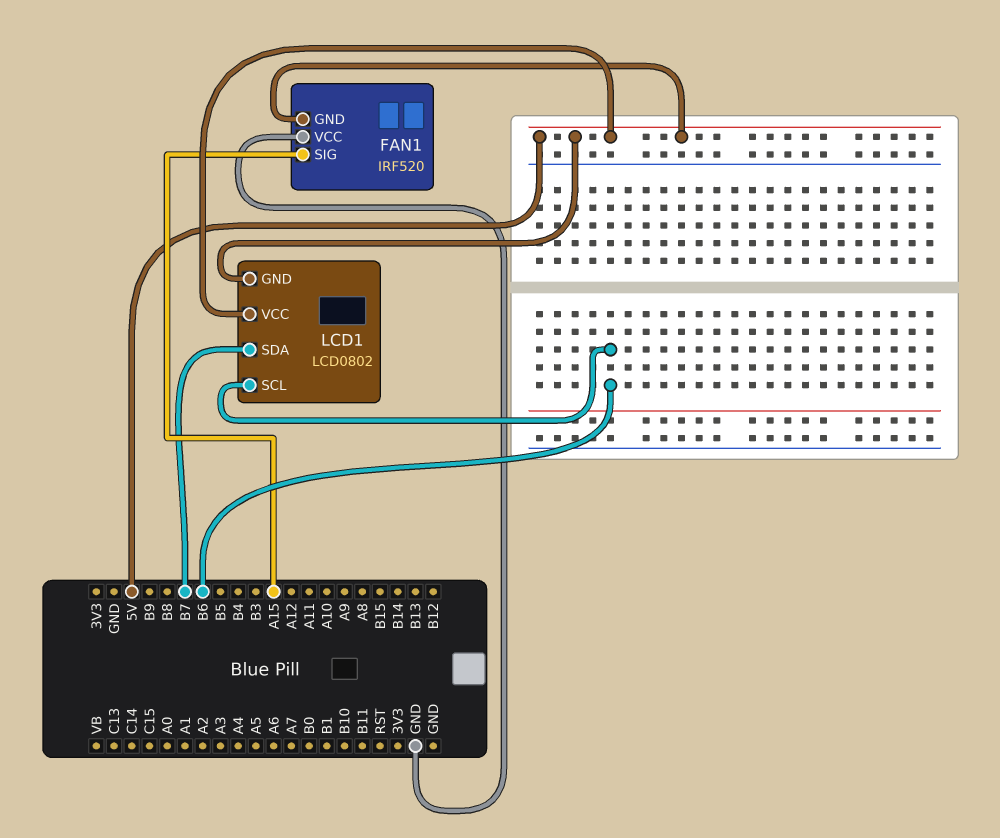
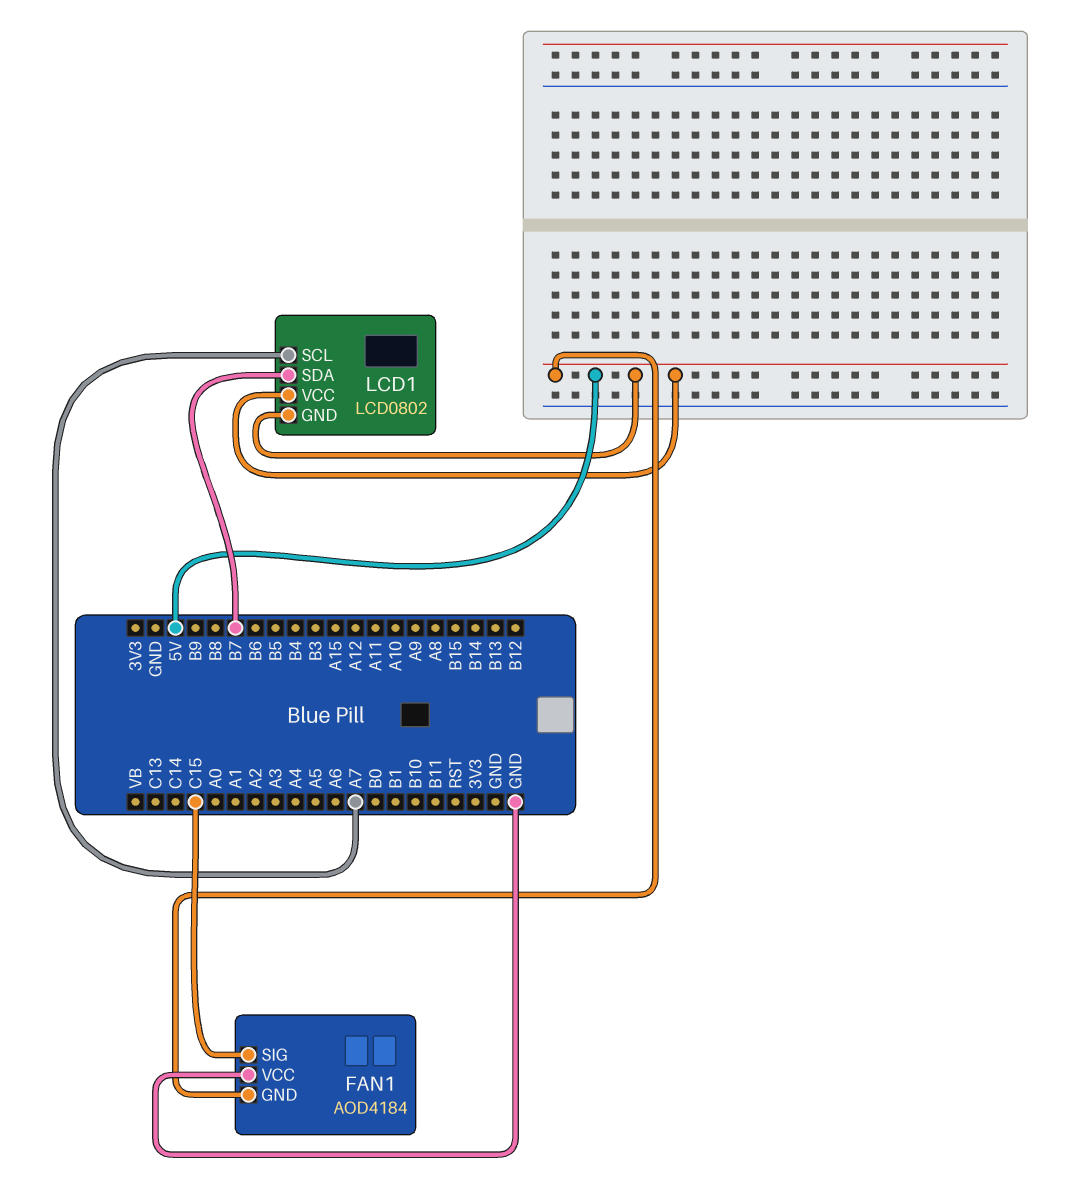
FAN1: IRF520 -> AOD4184
FAN1 pin SIG: A15 -> C15
LCD1 pin SCL: B6 -> A7

